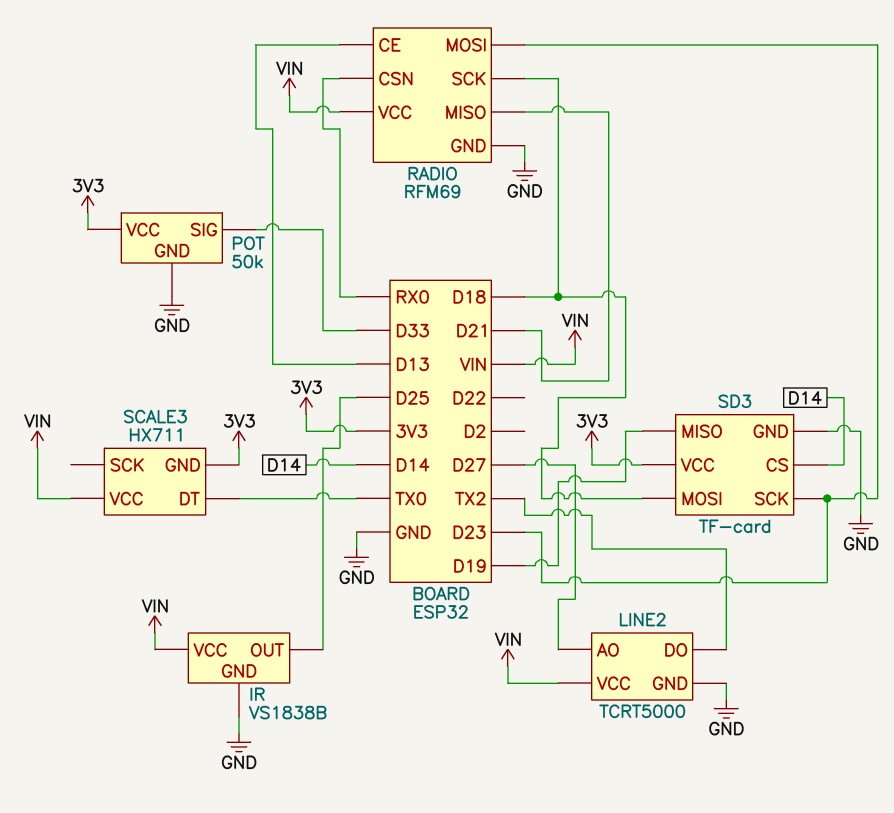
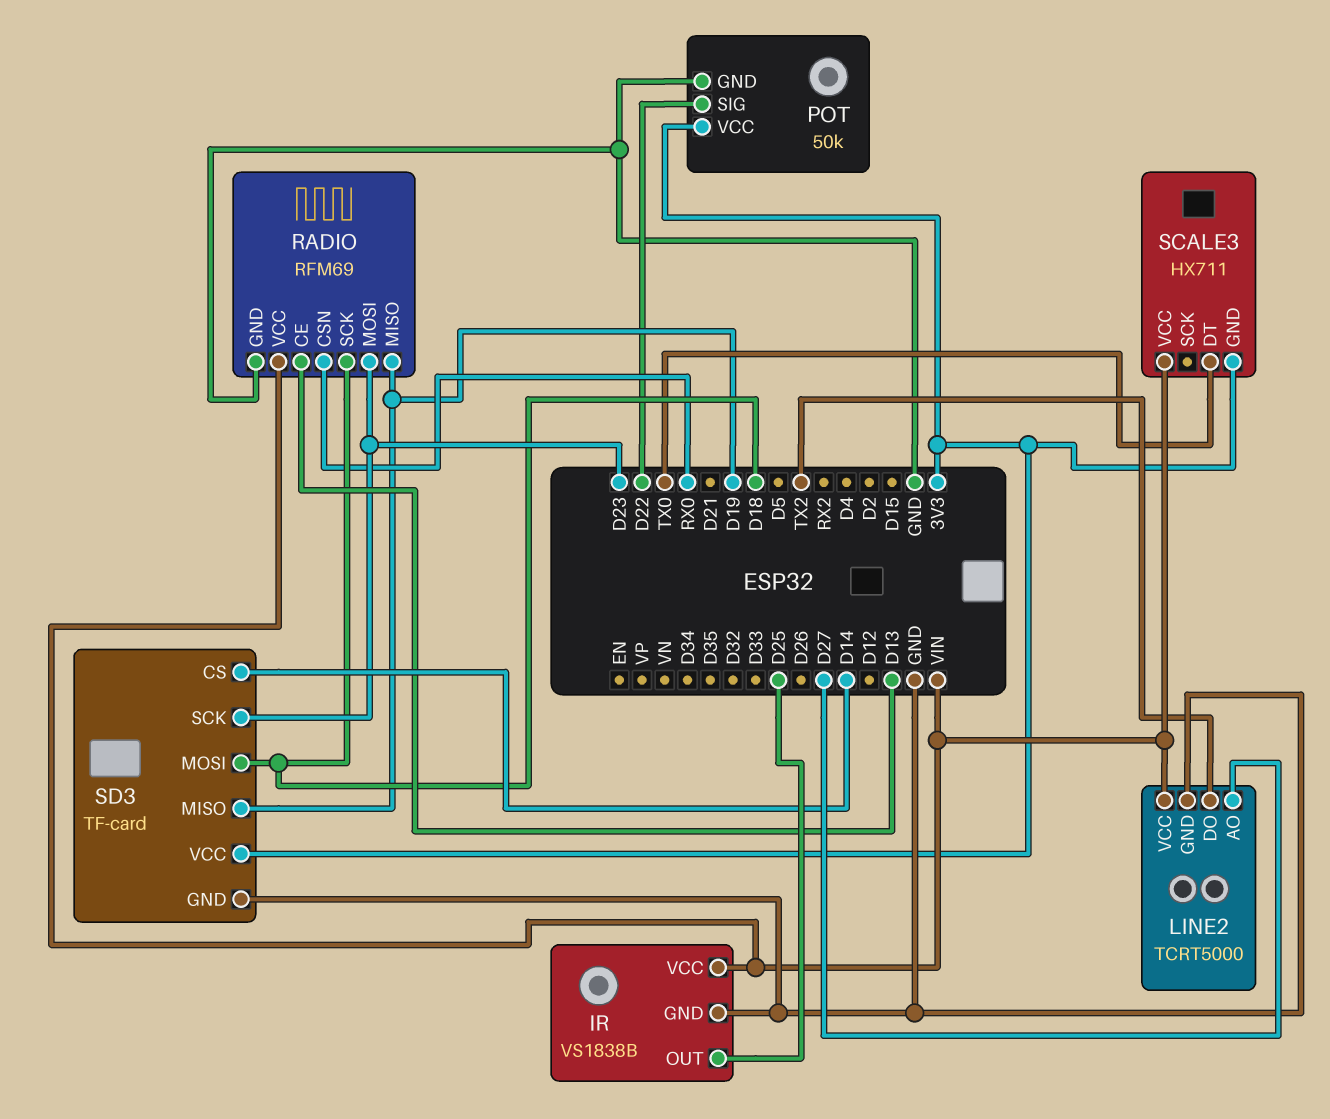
POT pin SIG: D33 -> D22
RADIO pin MISO: D21 -> D19

